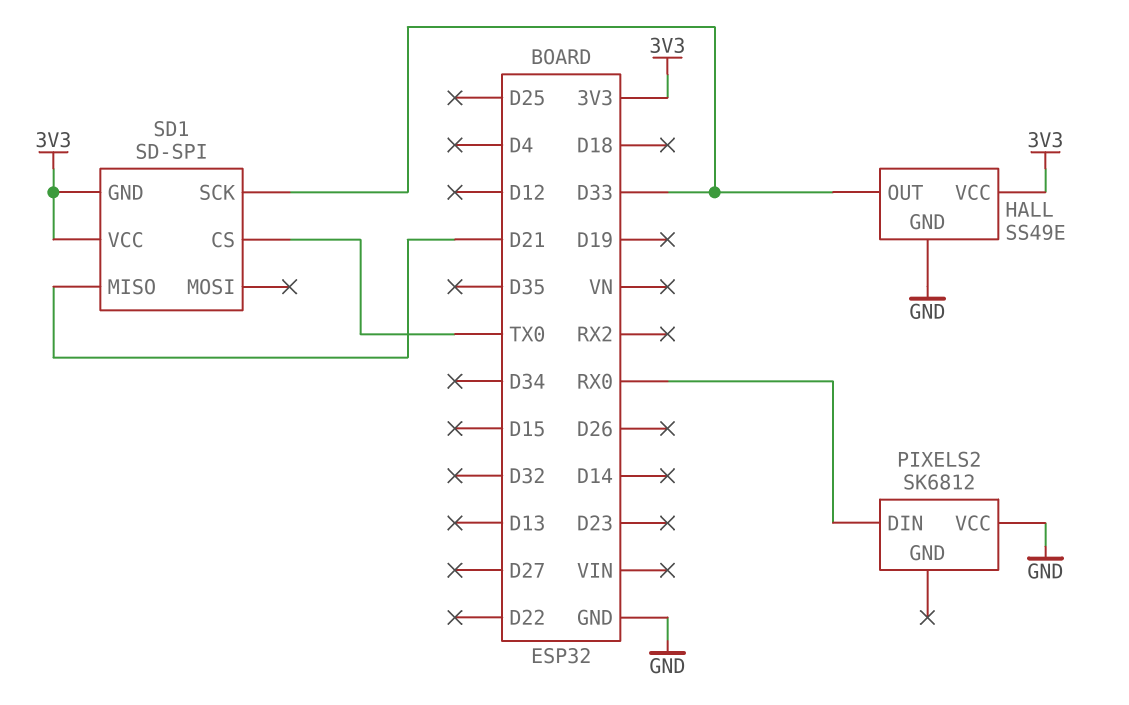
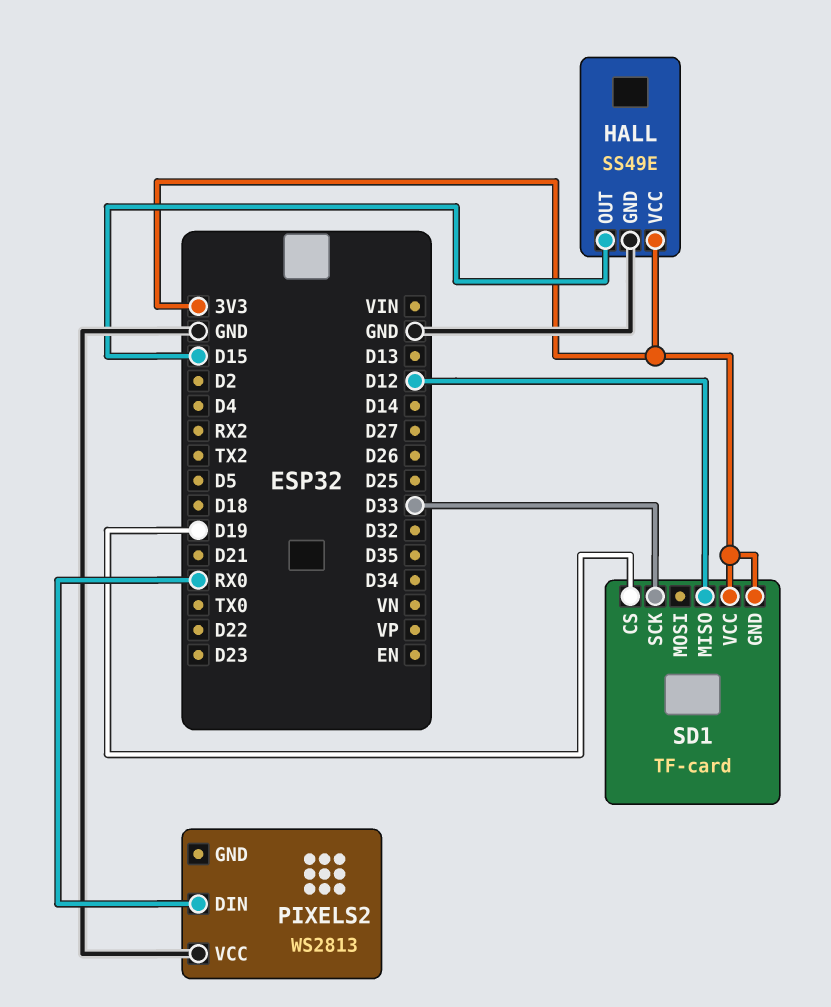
HALL pin OUT: D33 -> D15
PIXELS2: SK6812 -> WS2813
SD1: SD-SPI -> TF-card
SD1 pin CS: TX0 -> D19
SD1 pin MISO: D21 -> D12

